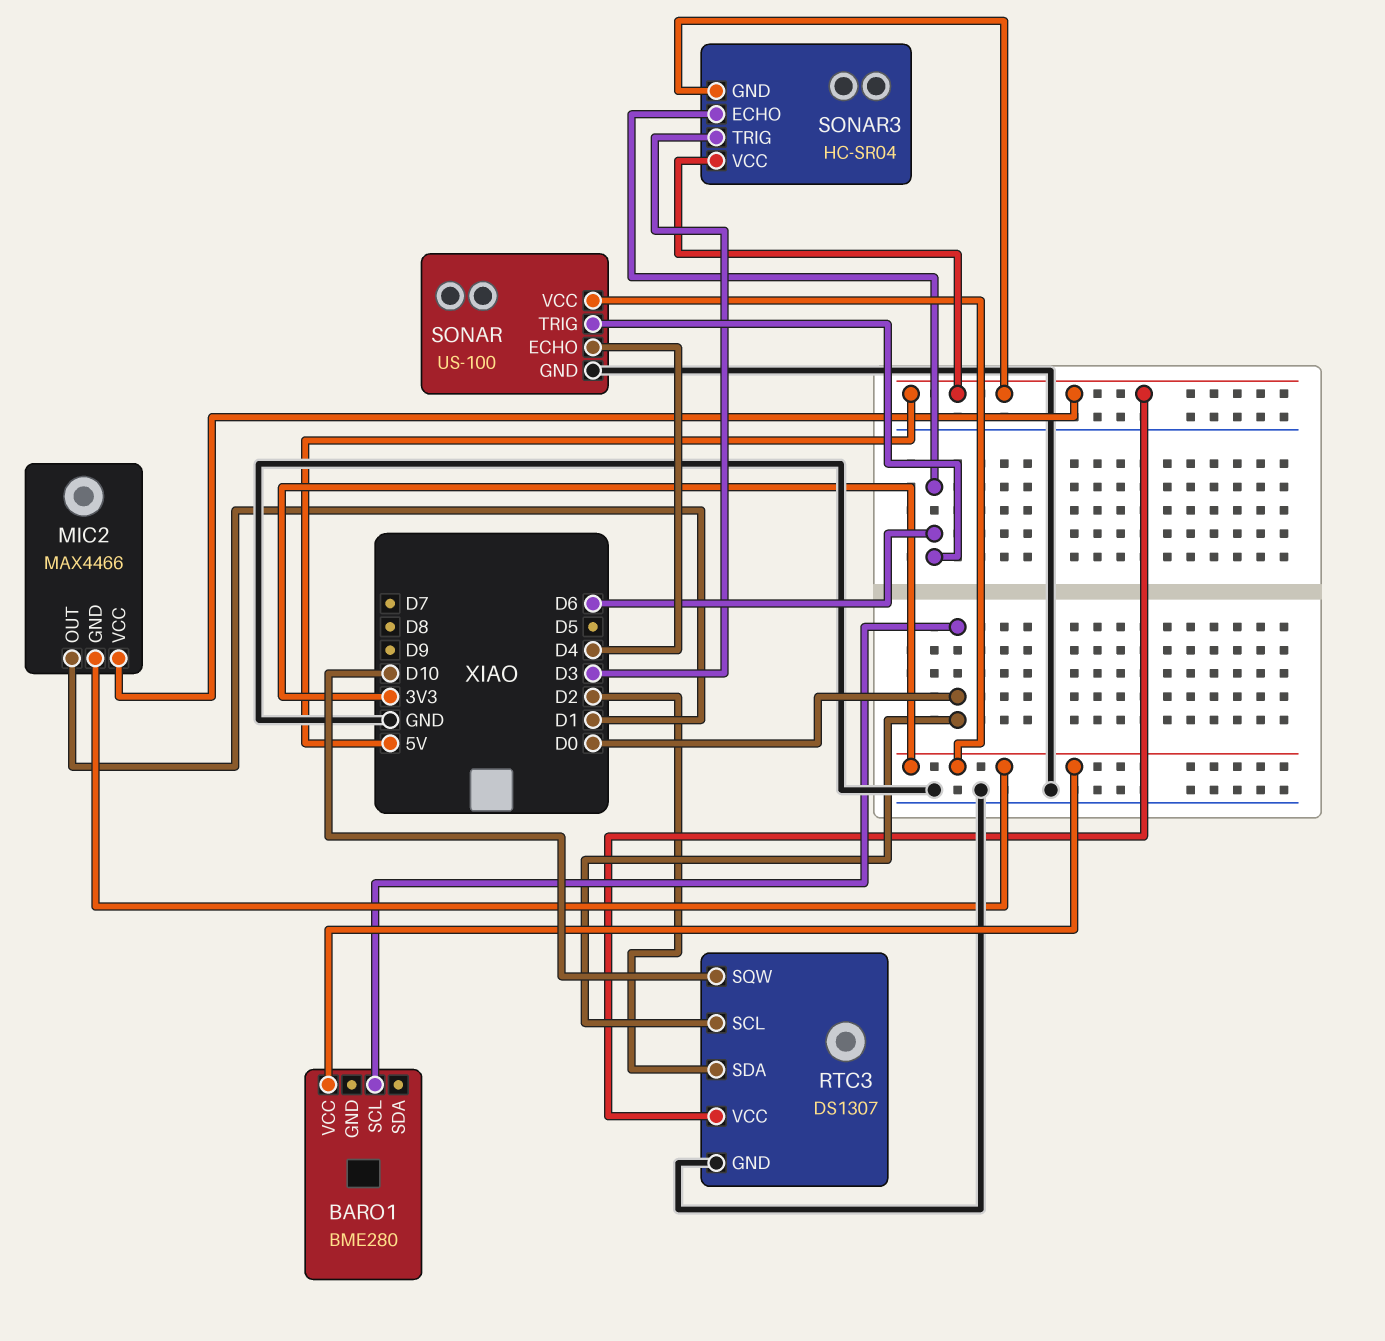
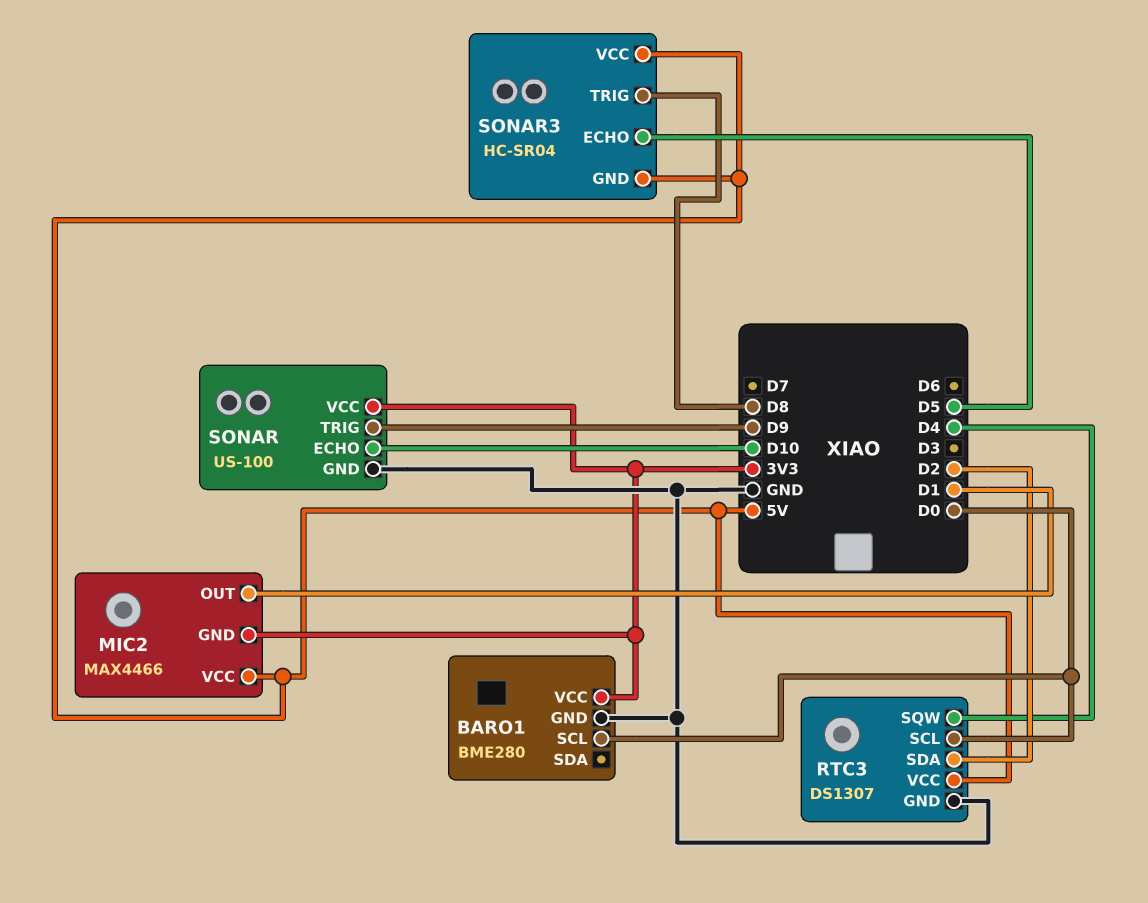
BARO1 pin GND: none -> GND
RTC3 pin SQW: D10 -> D4
SONAR pin ECHO: D4 -> D10
SONAR pin TRIG: D6 -> D9
SONAR3 pin ECHO: D6 -> D5
SONAR3 pin TRIG: D3 -> D8

